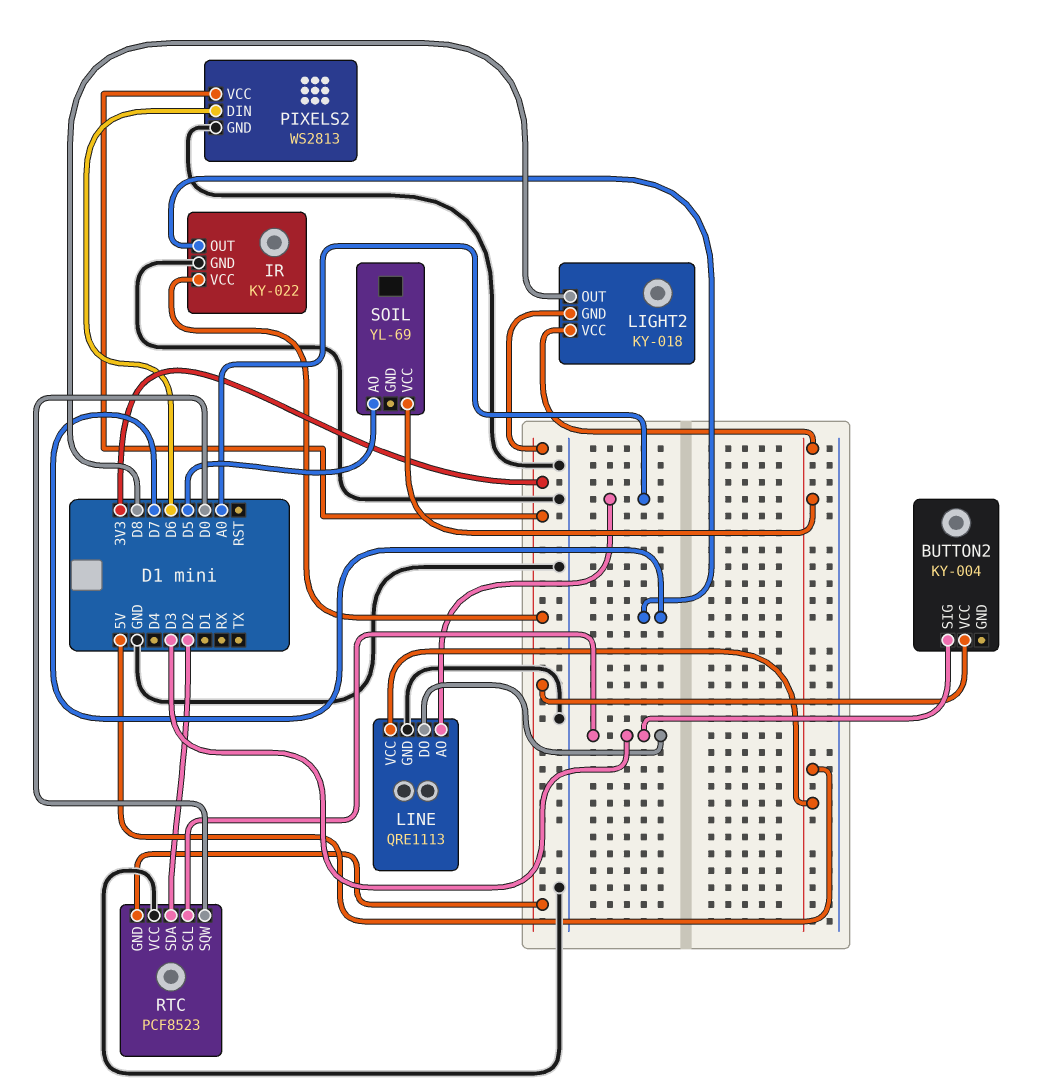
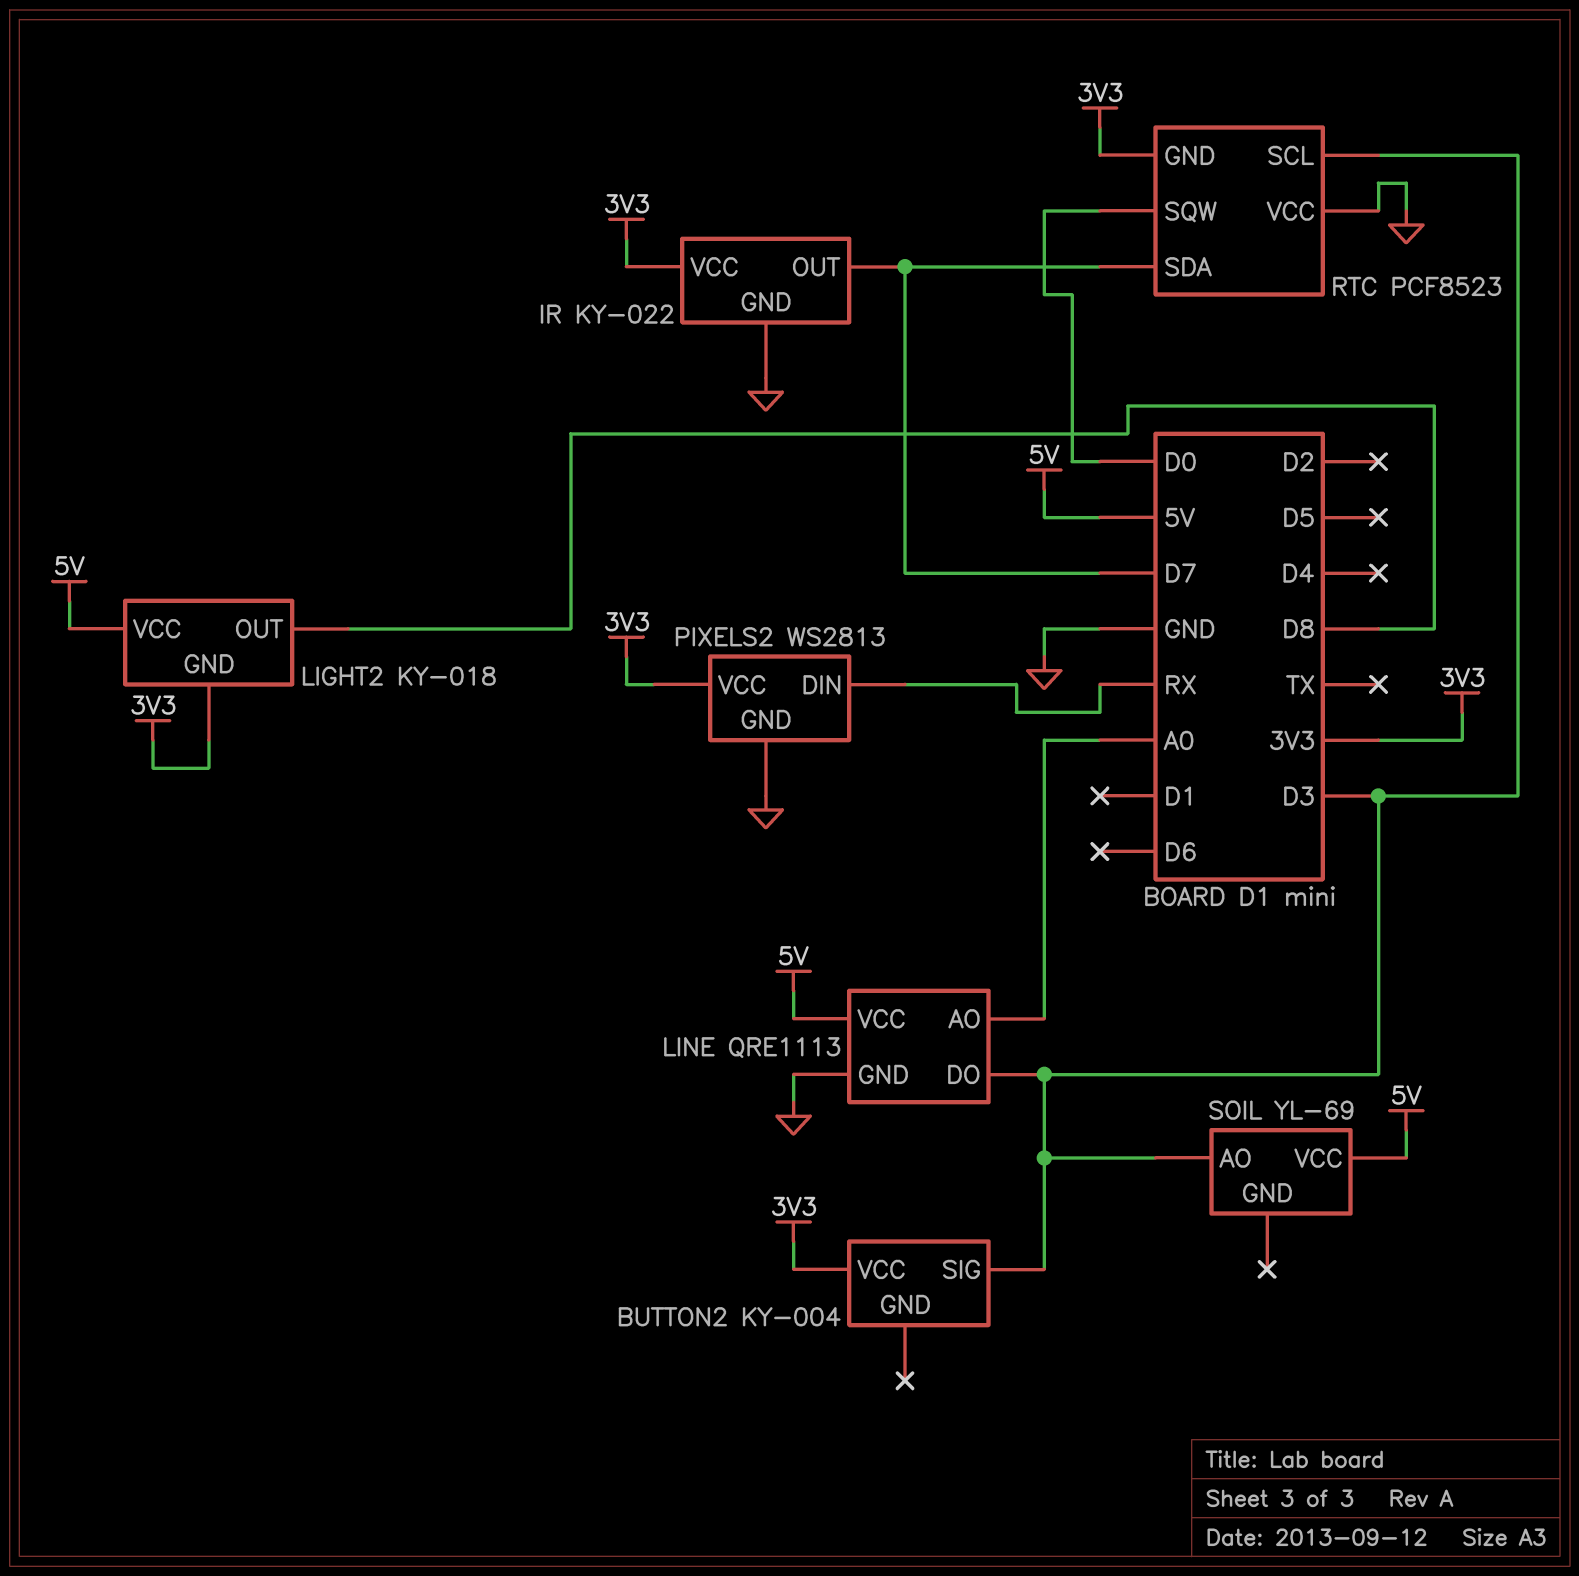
PIXELS2 pin DIN: D6 -> RX
RTC pin SDA: D2 -> D7
SOIL pin AO: D5 -> D3

